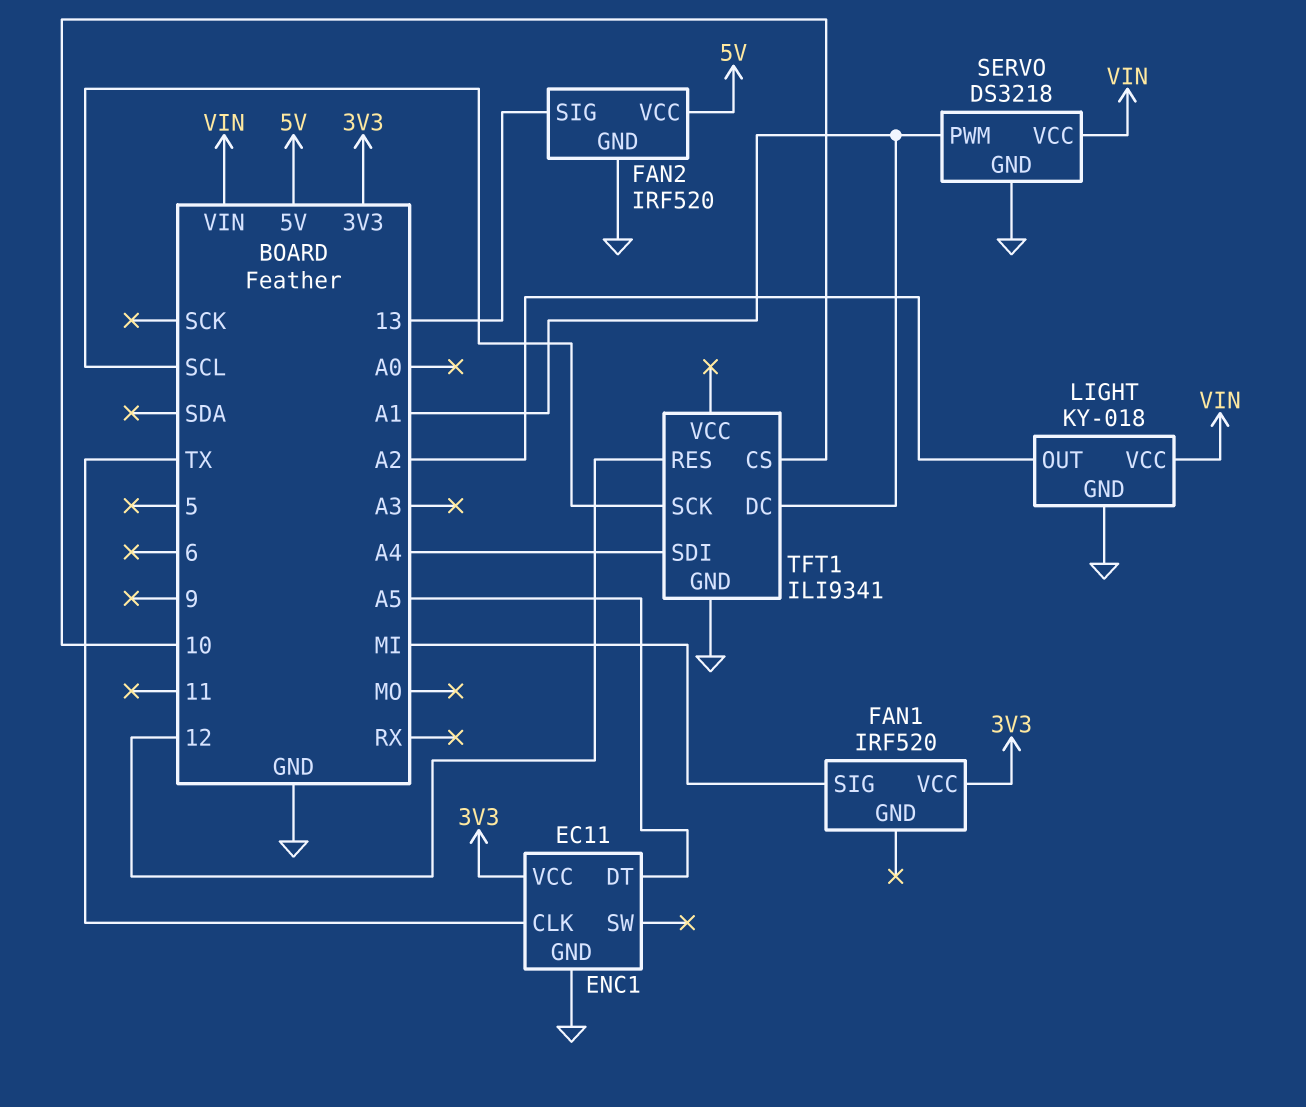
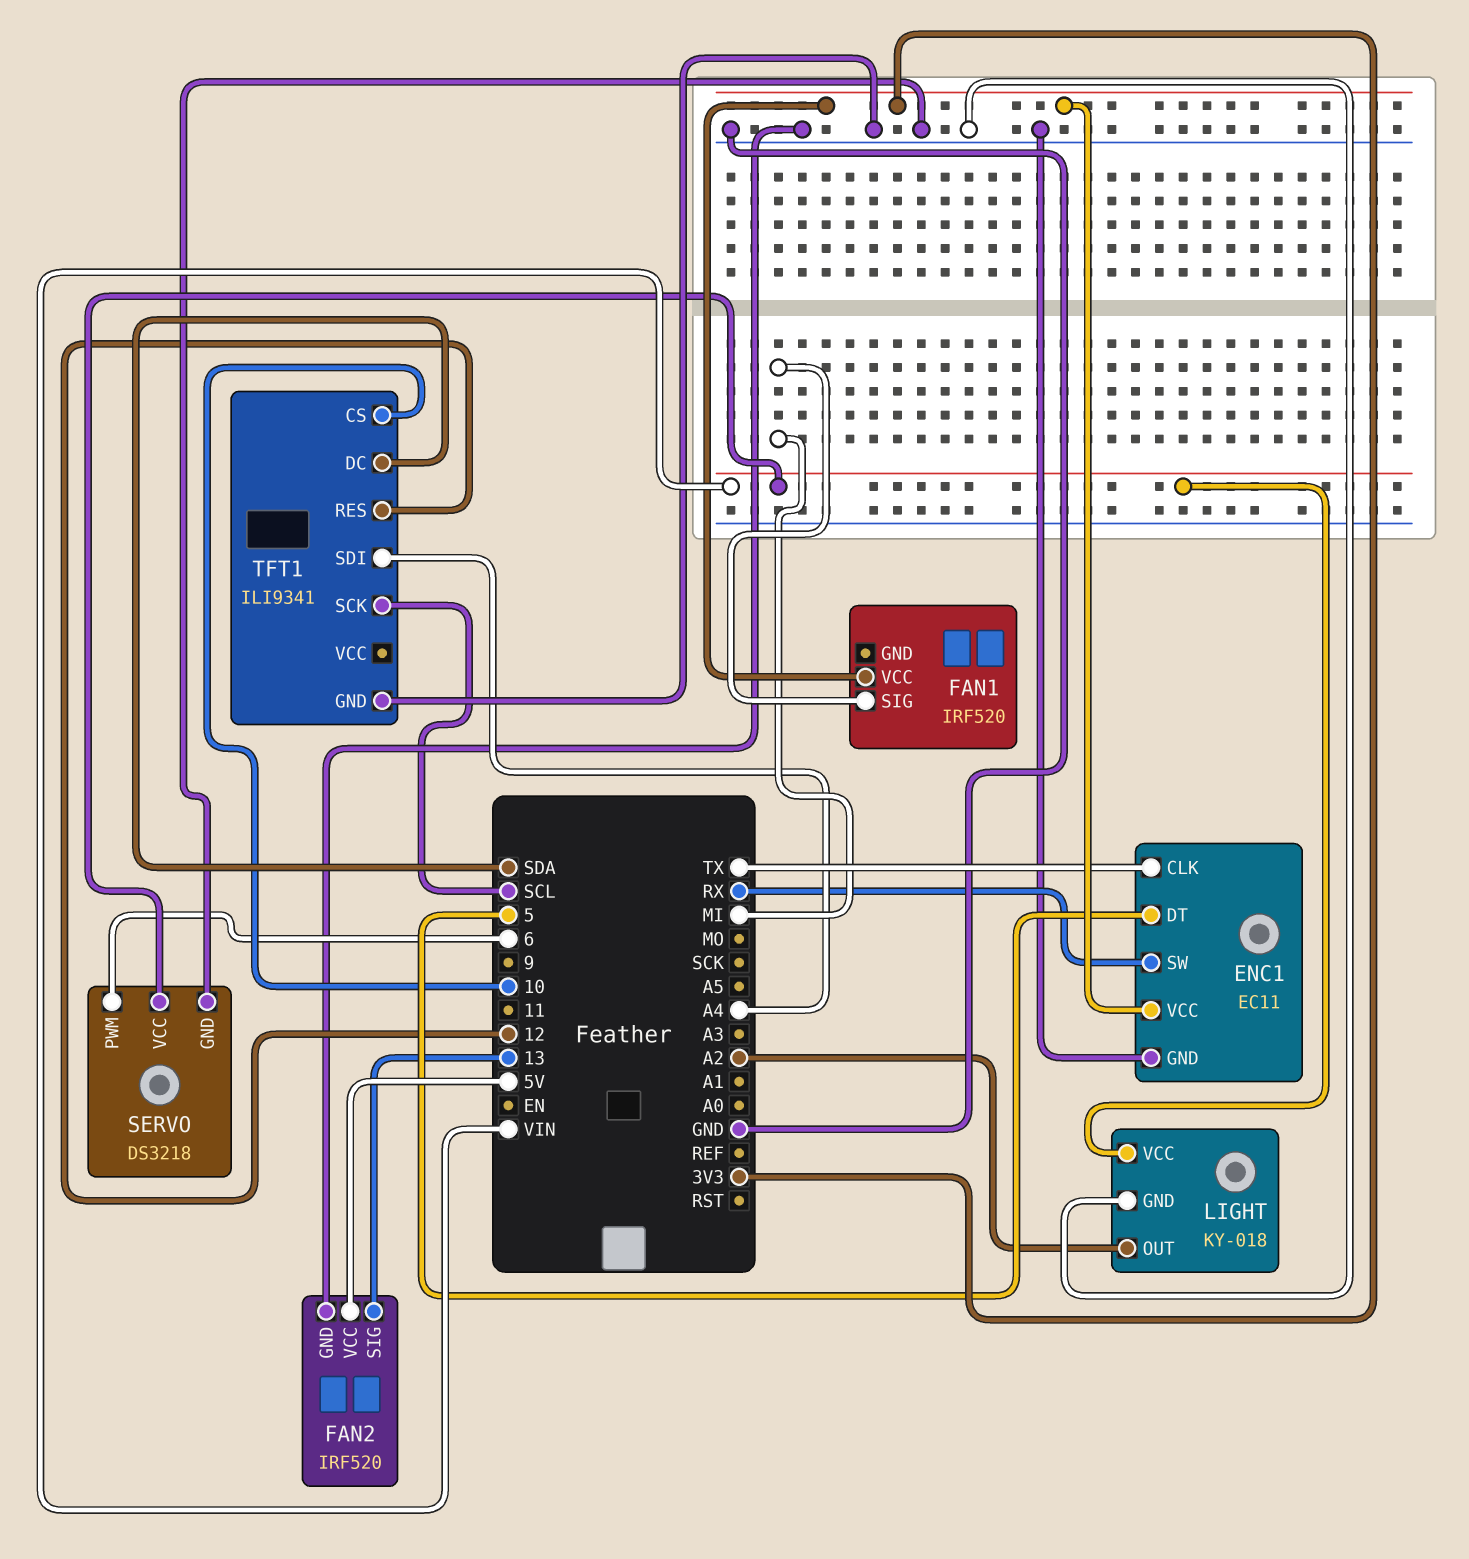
ENC1 pin DT: A5 -> 5
ENC1 pin SW: none -> RX
SERVO pin PWM: A1 -> 6
TFT1 pin DC: A1 -> SDA

